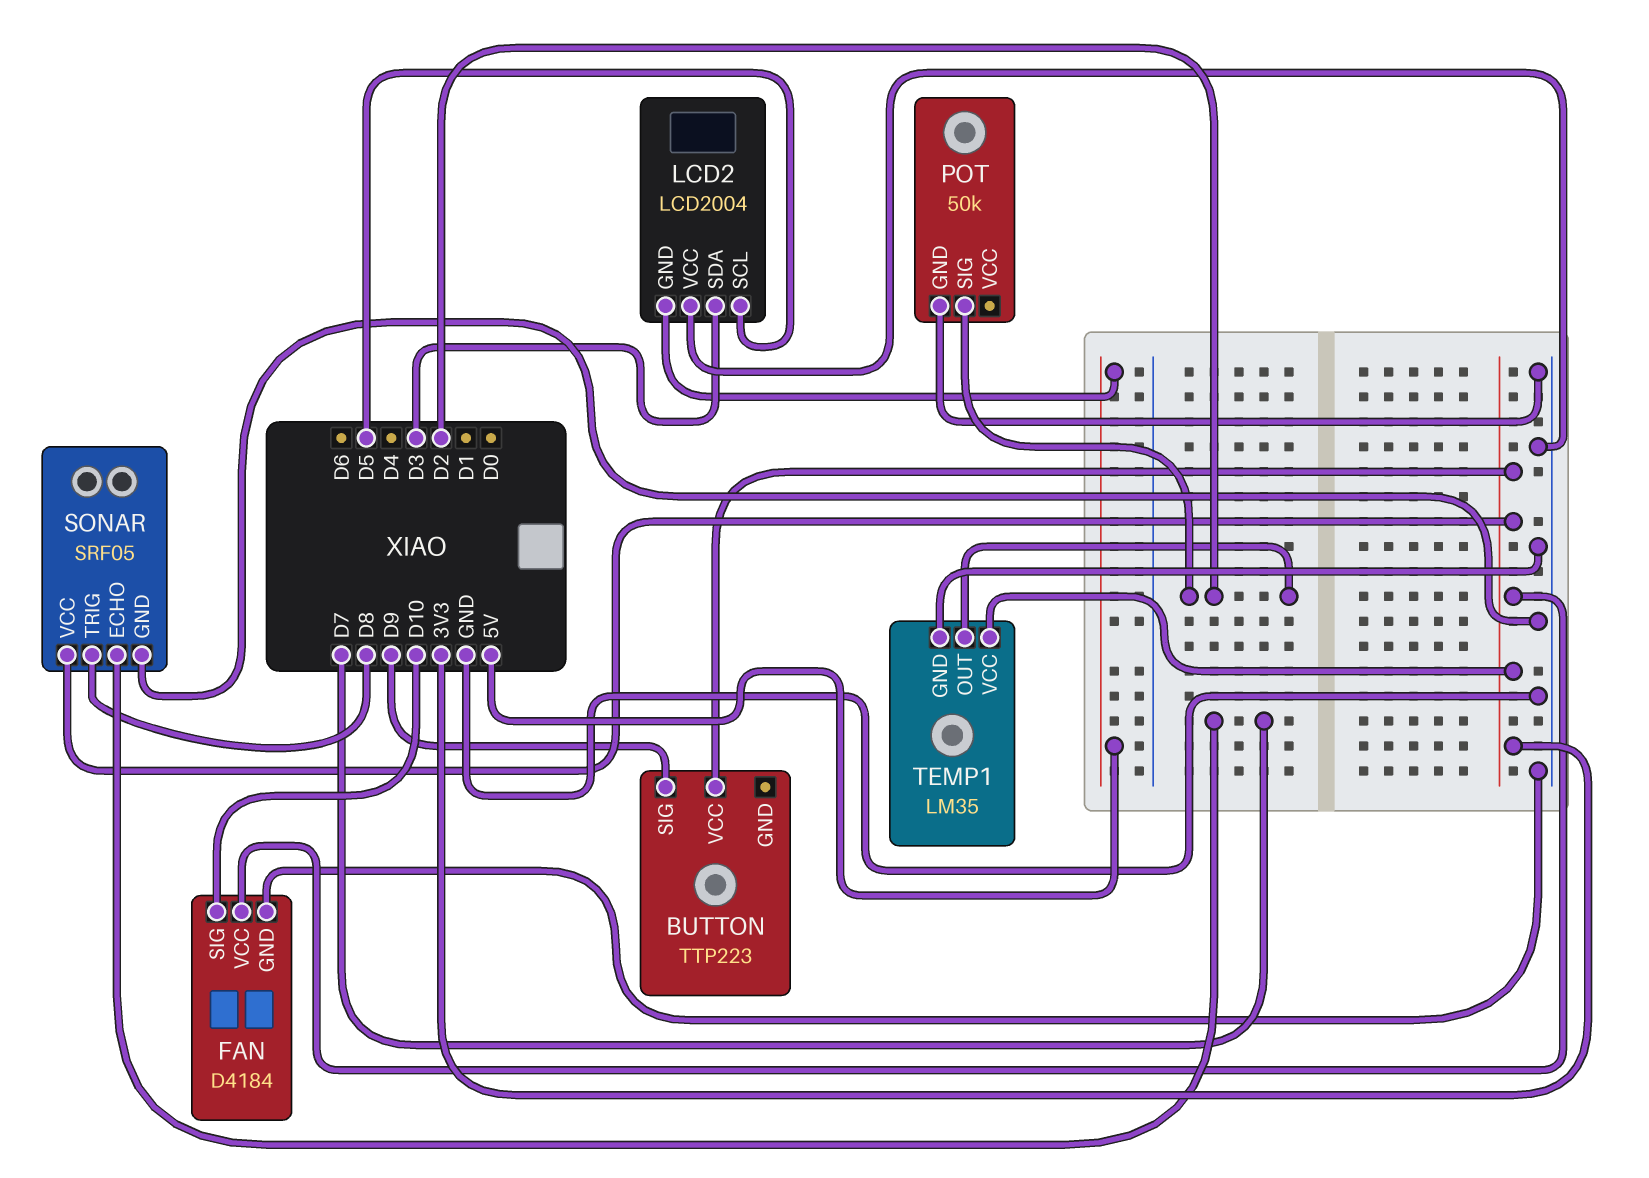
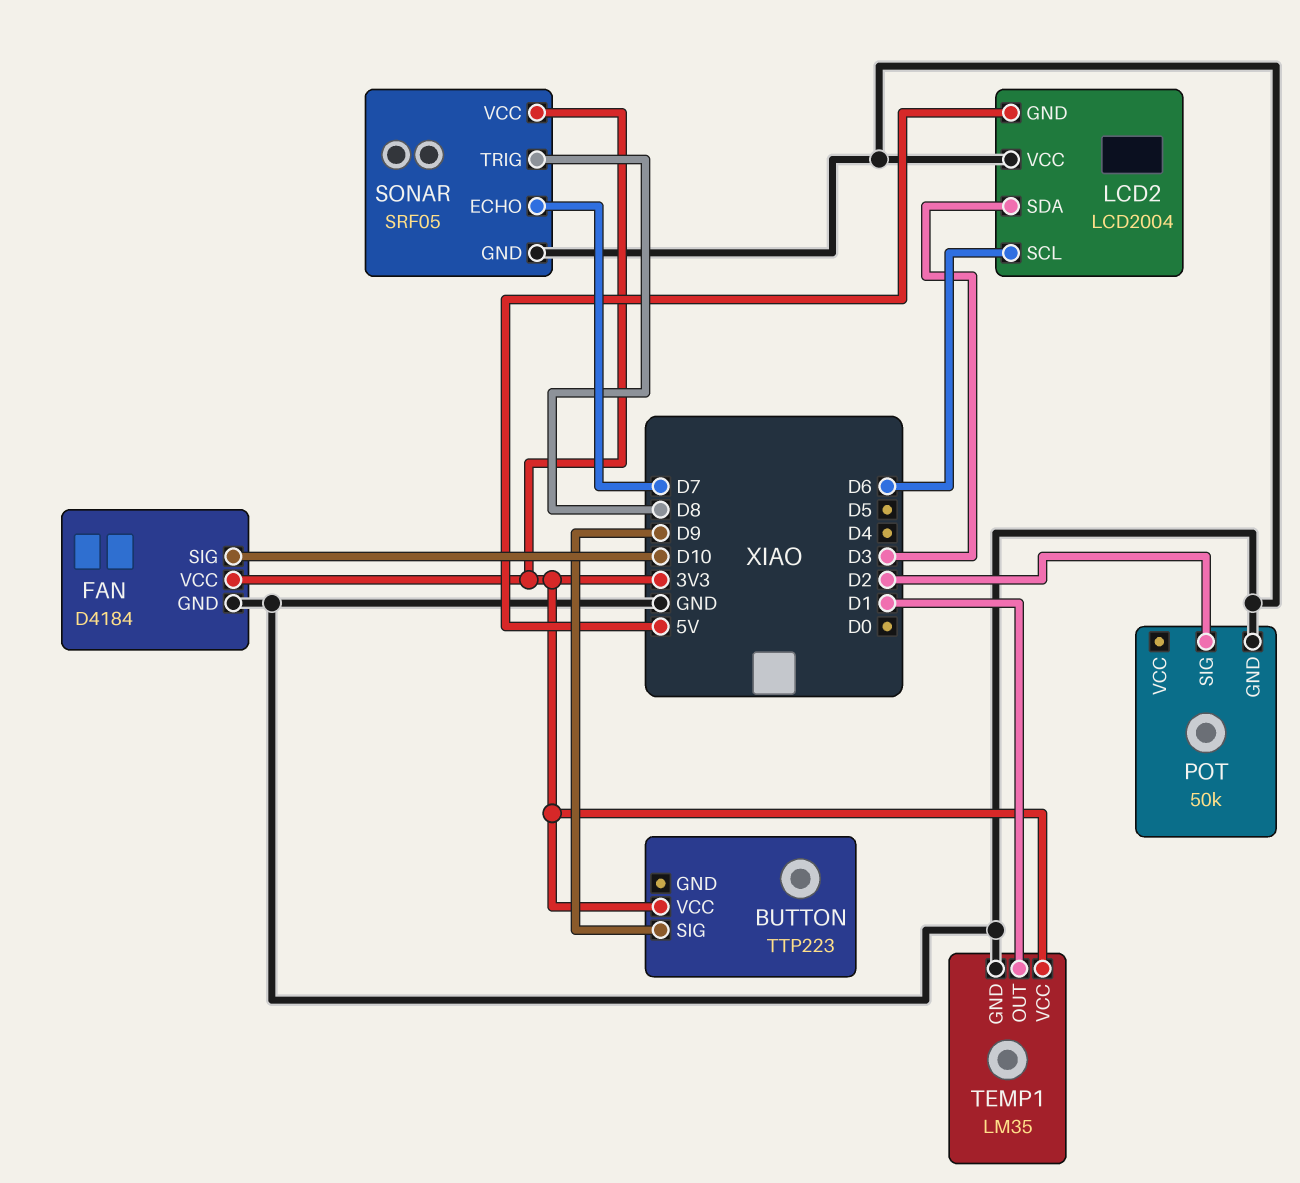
LCD2 pin SCL: D5 -> D6
TEMP1 pin OUT: D2 -> D1

